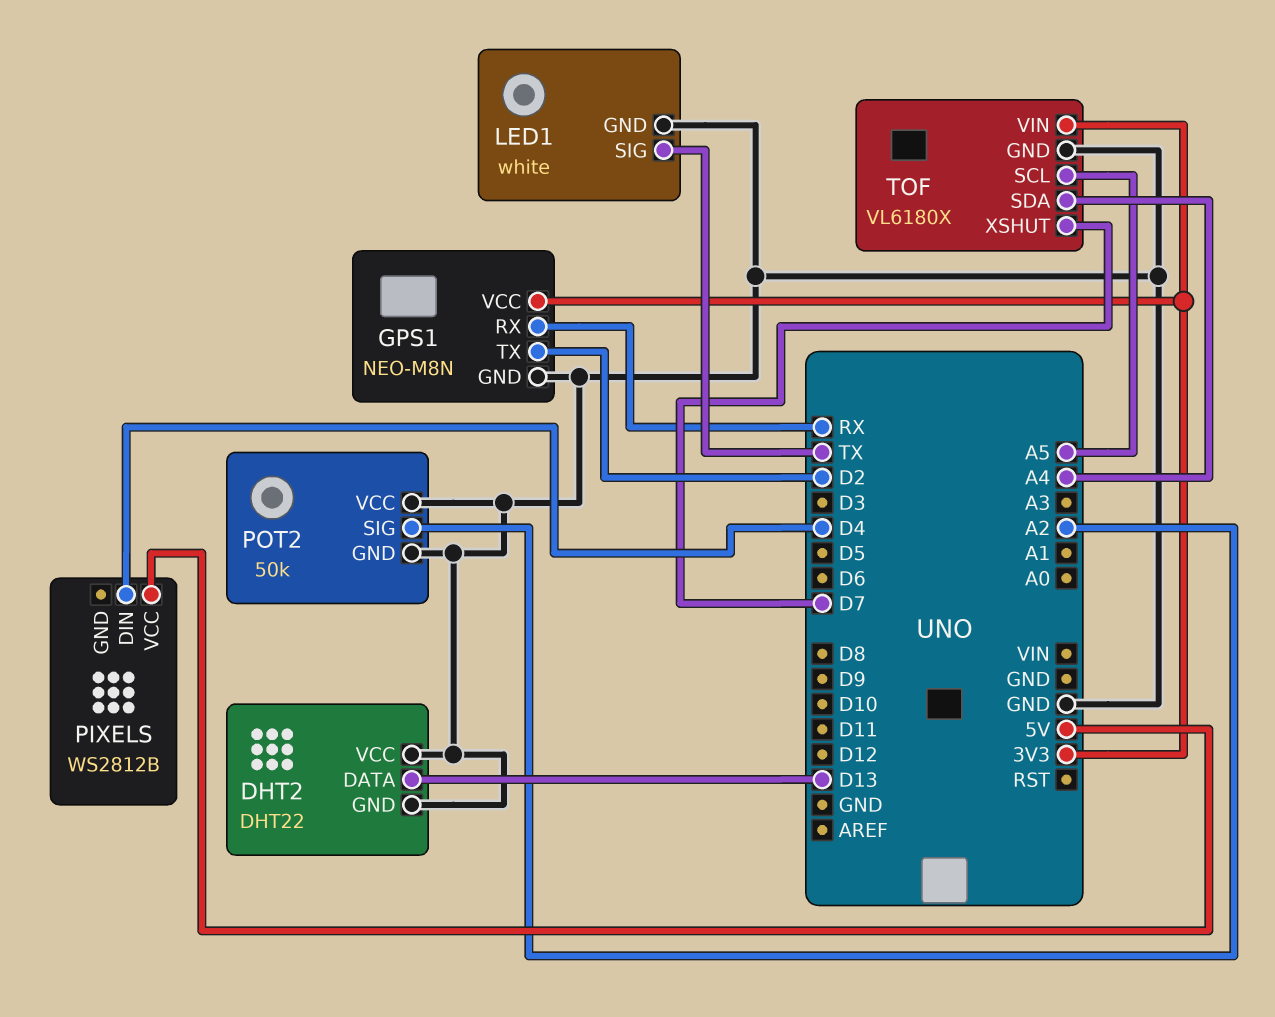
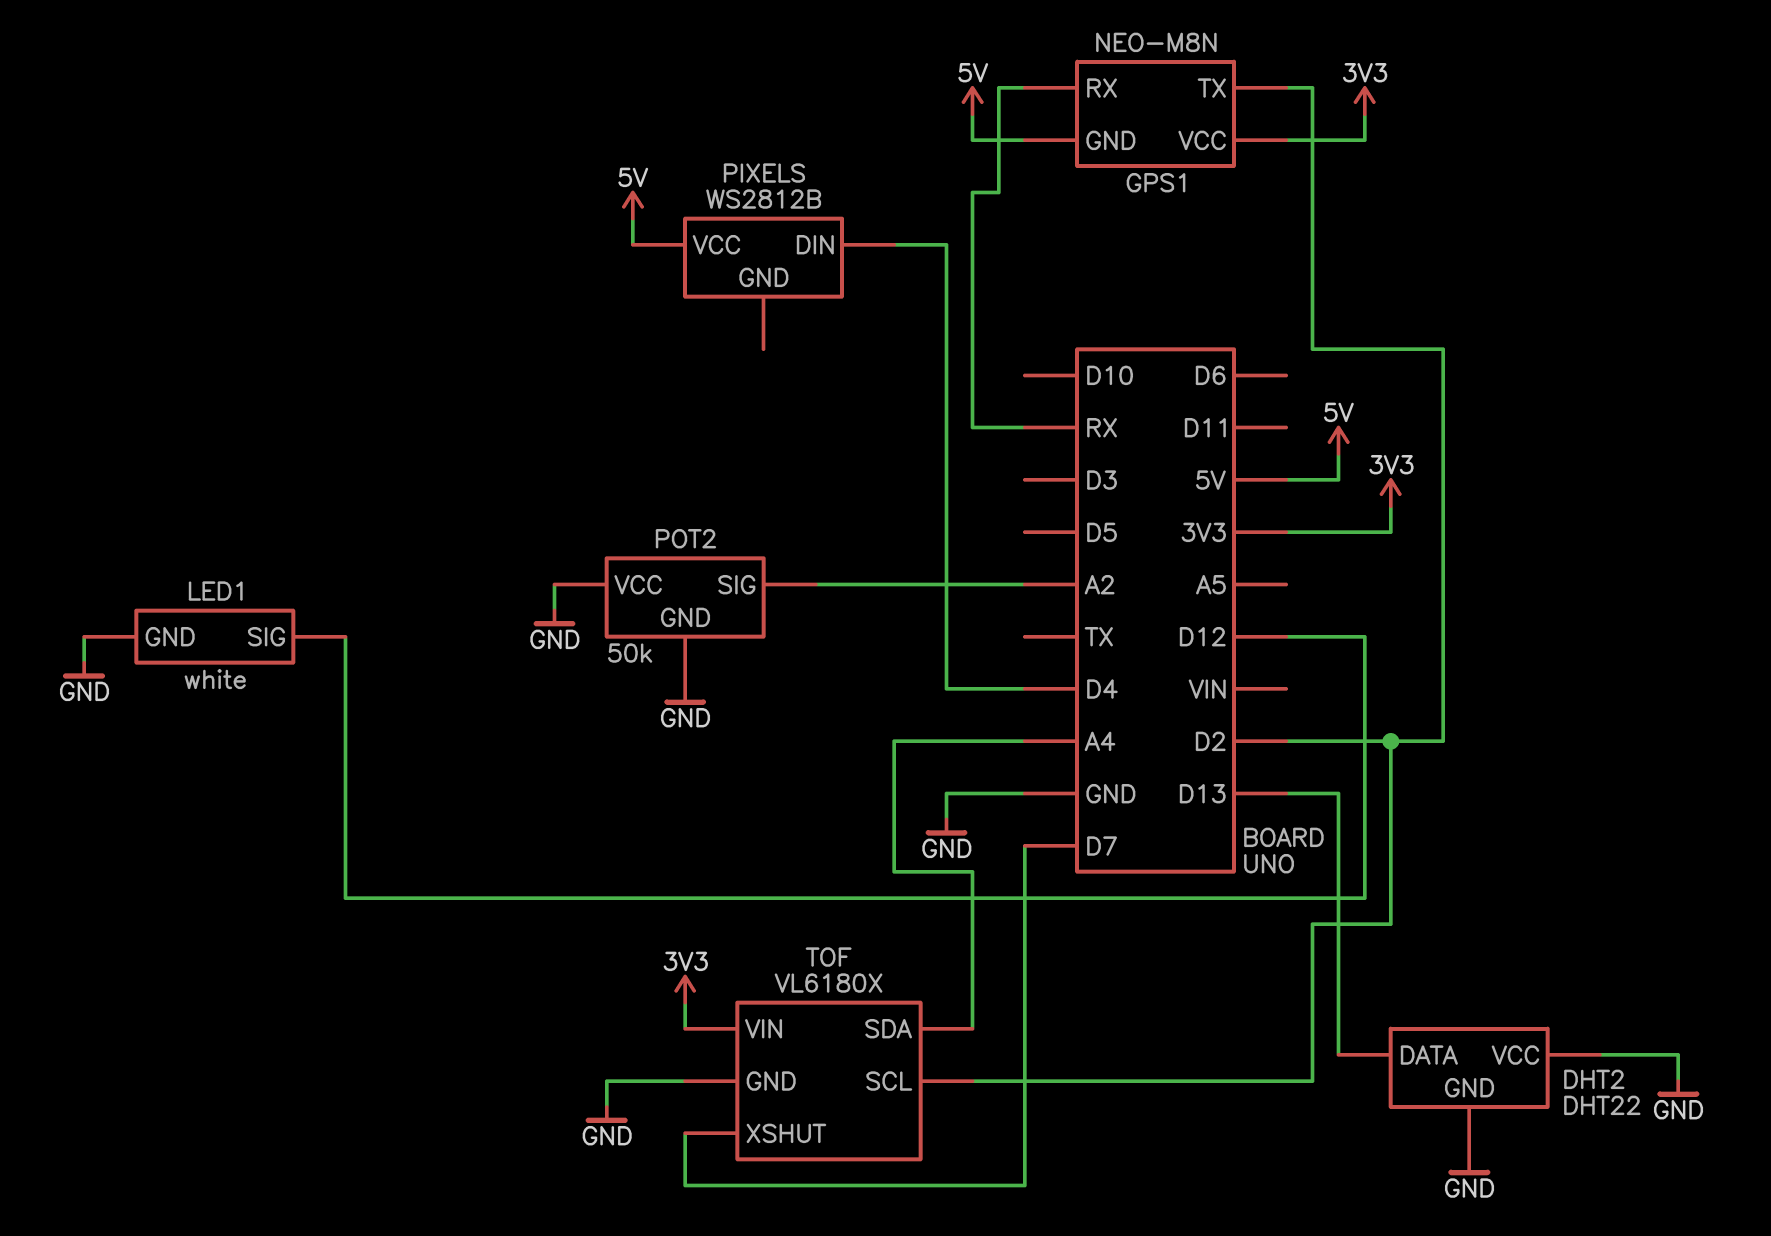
GPS1 pin GND: GND -> 5V
LED1 pin SIG: TX -> D12
TOF pin SCL: A5 -> D2

